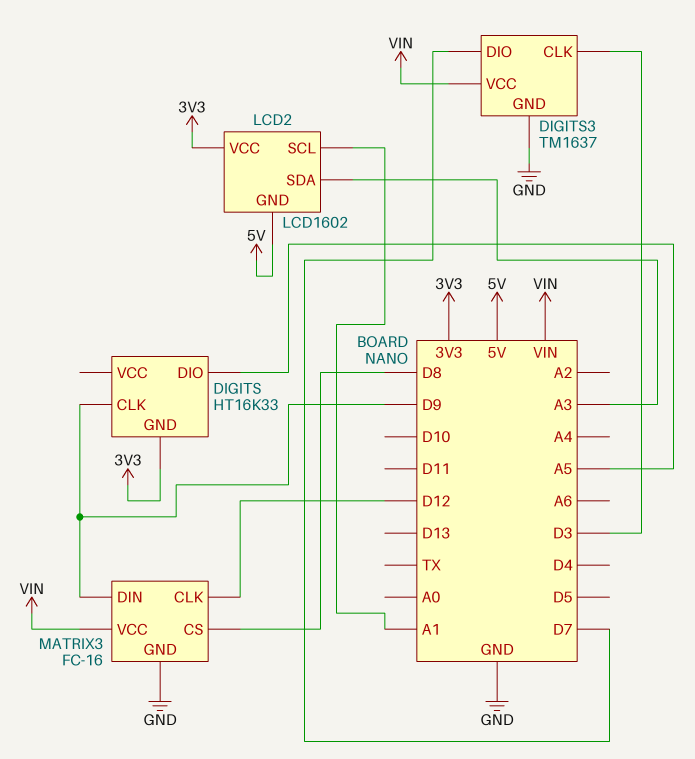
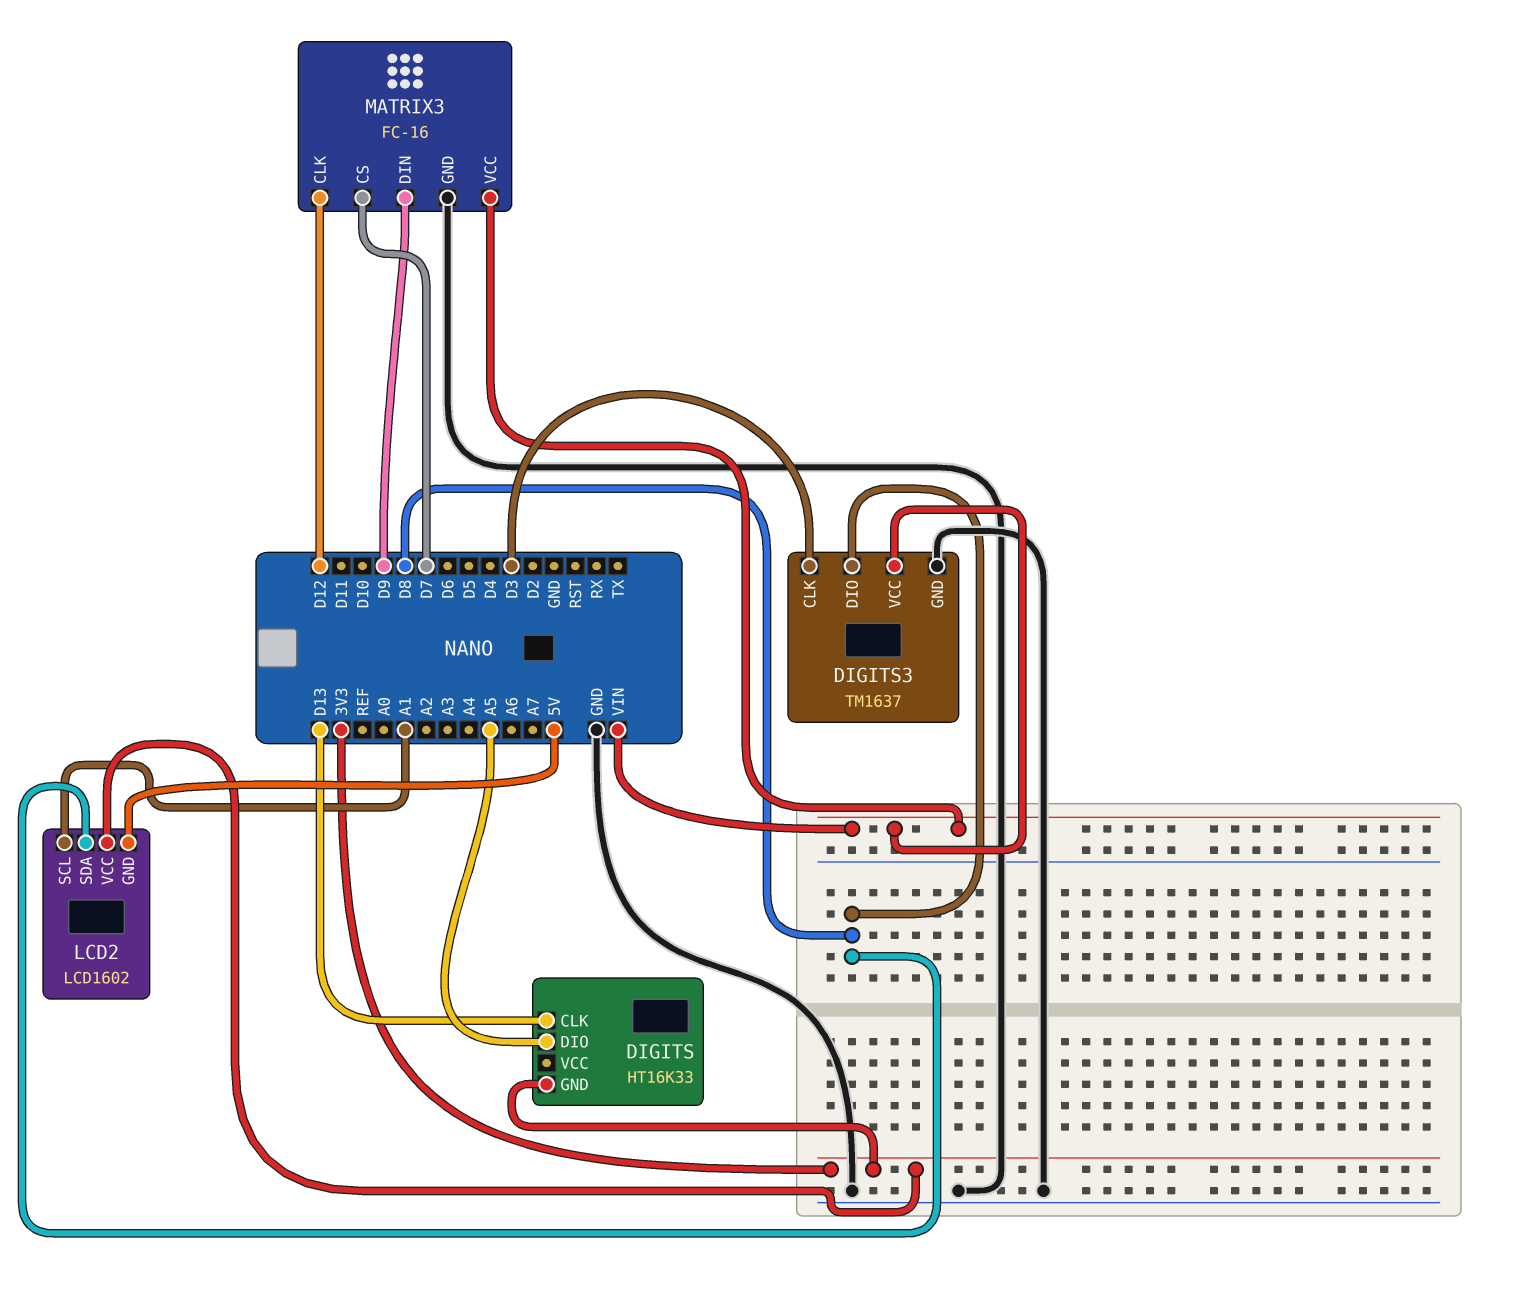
DIGITS pin CLK: D9 -> D13
DIGITS3 pin DIO: D7 -> D8
LCD2 pin SDA: A3 -> D8
MATRIX3 pin CS: D8 -> D7

